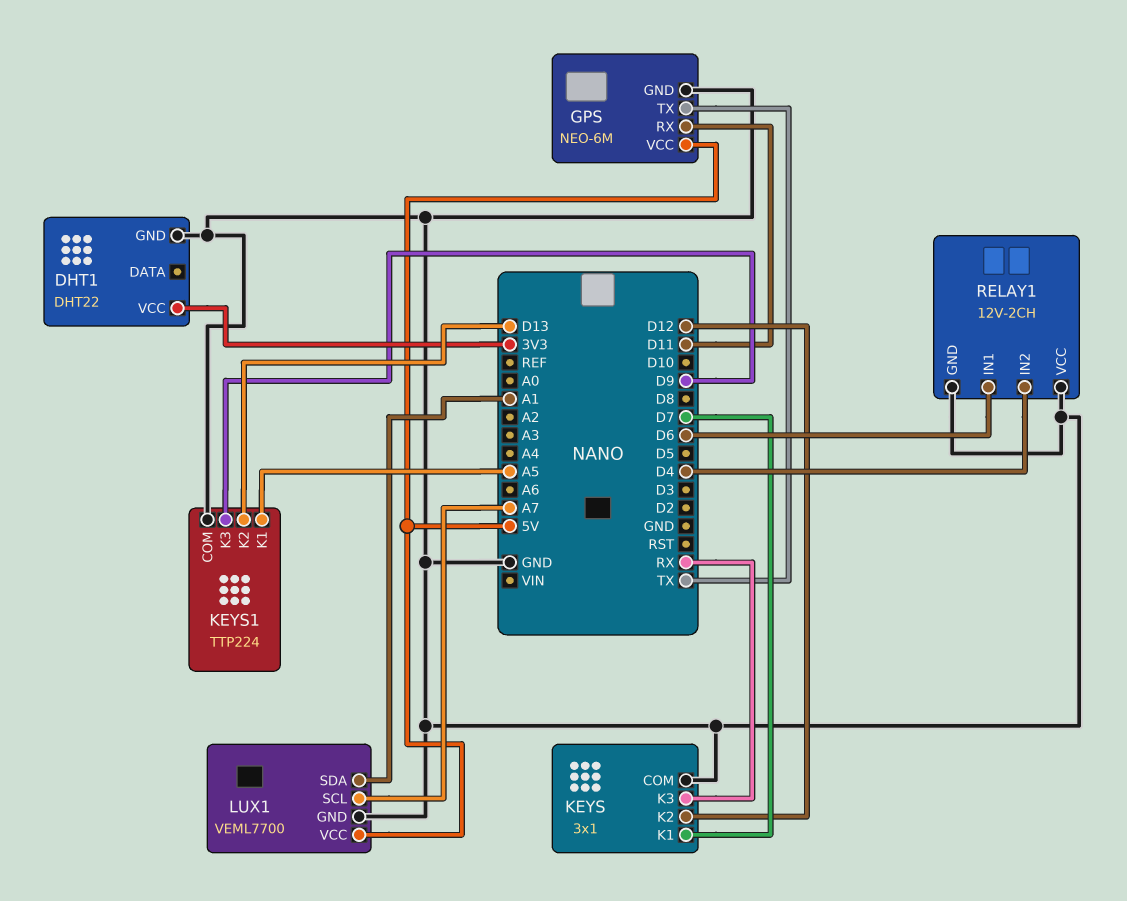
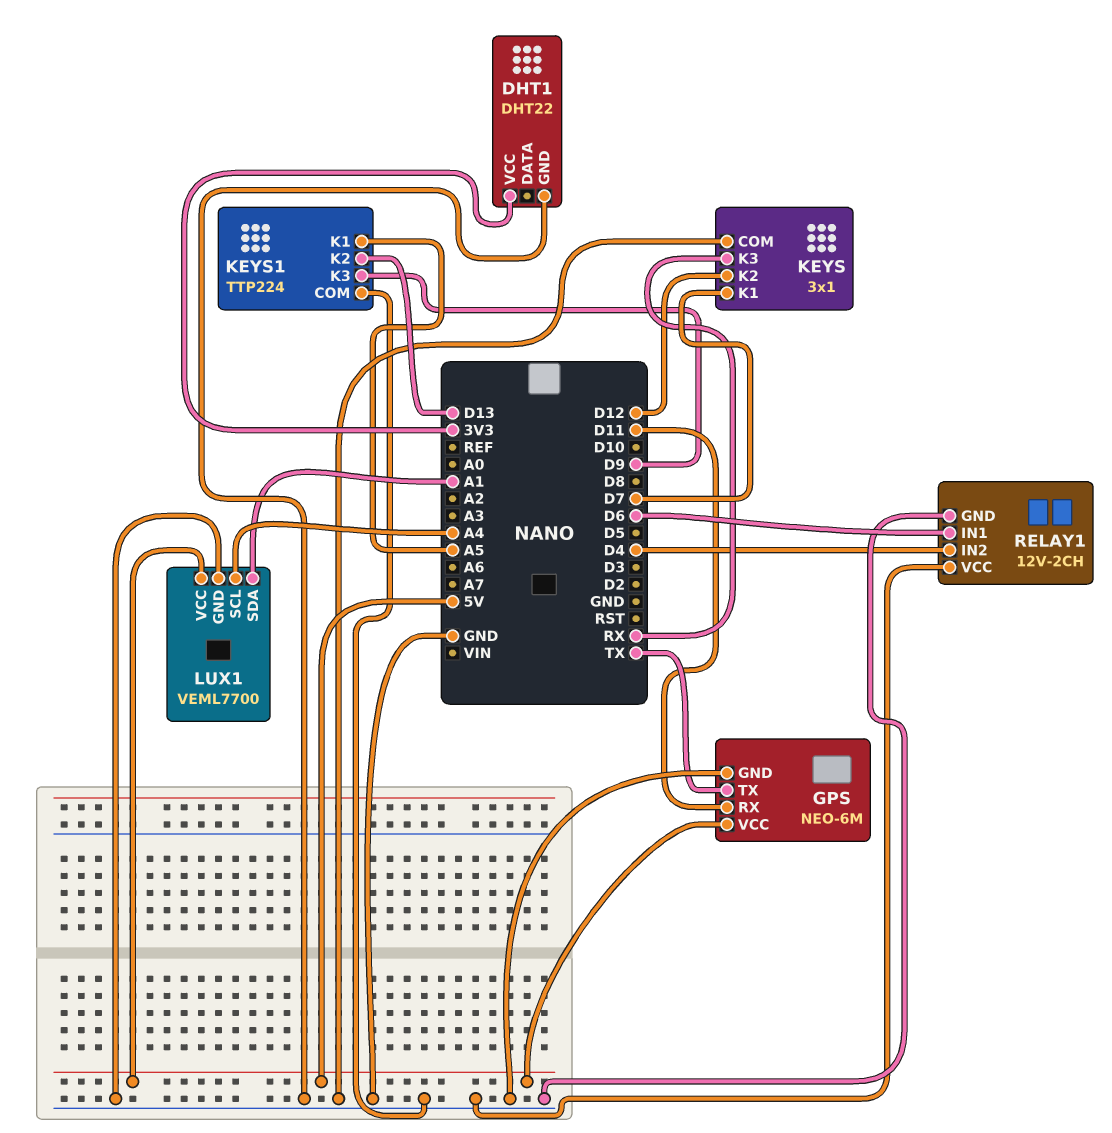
LUX1 pin SCL: A7 -> A4

